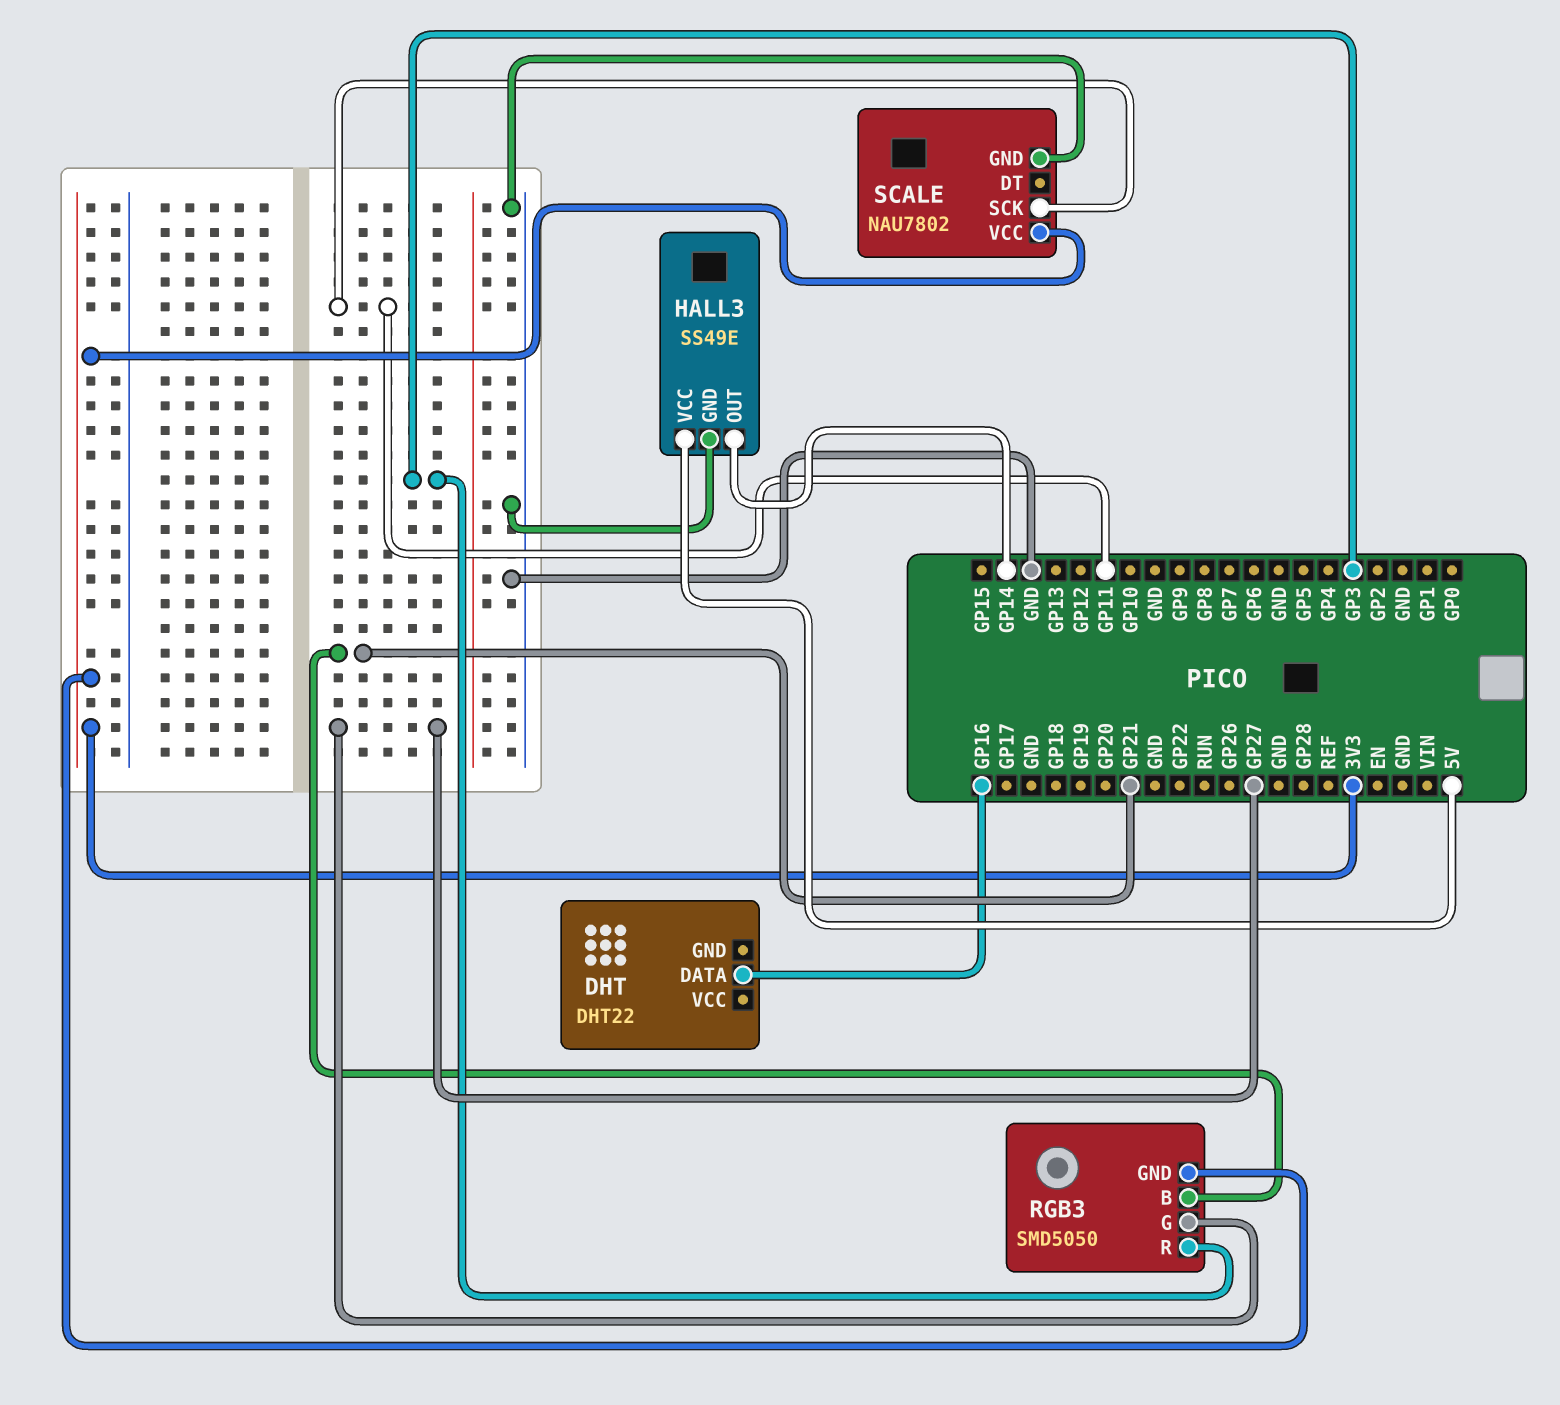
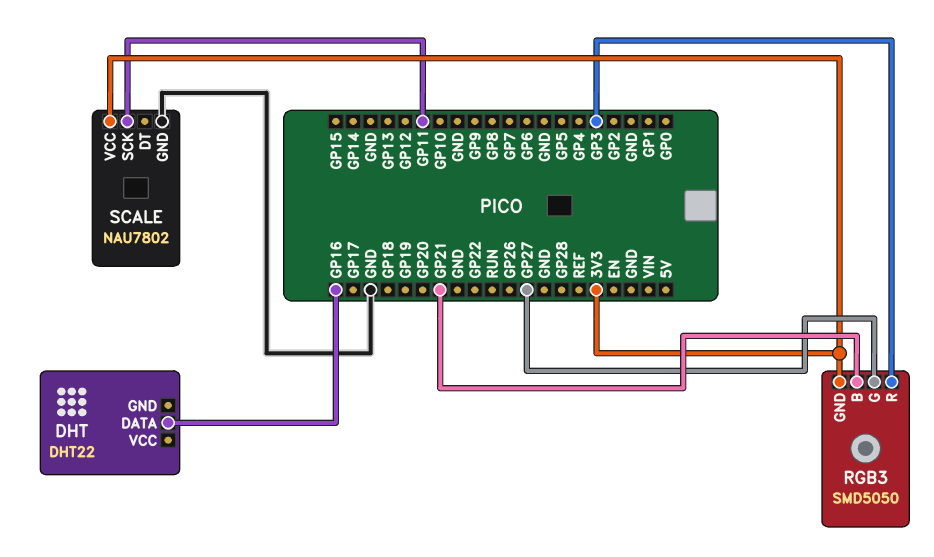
HALL3: SS49E -> none
HALL3 pin GND: GND -> none
HALL3 pin OUT: GP14 -> none
HALL3 pin VCC: 5V -> none

